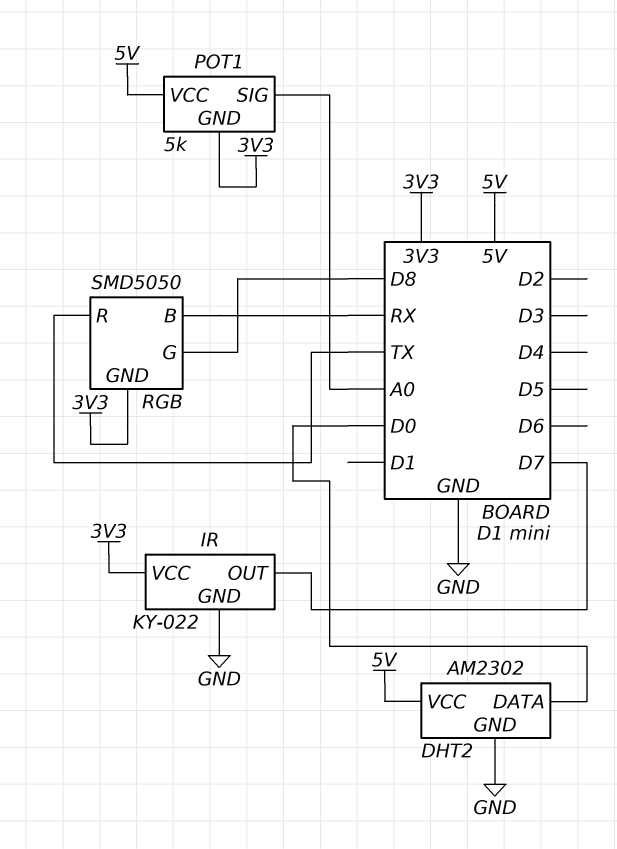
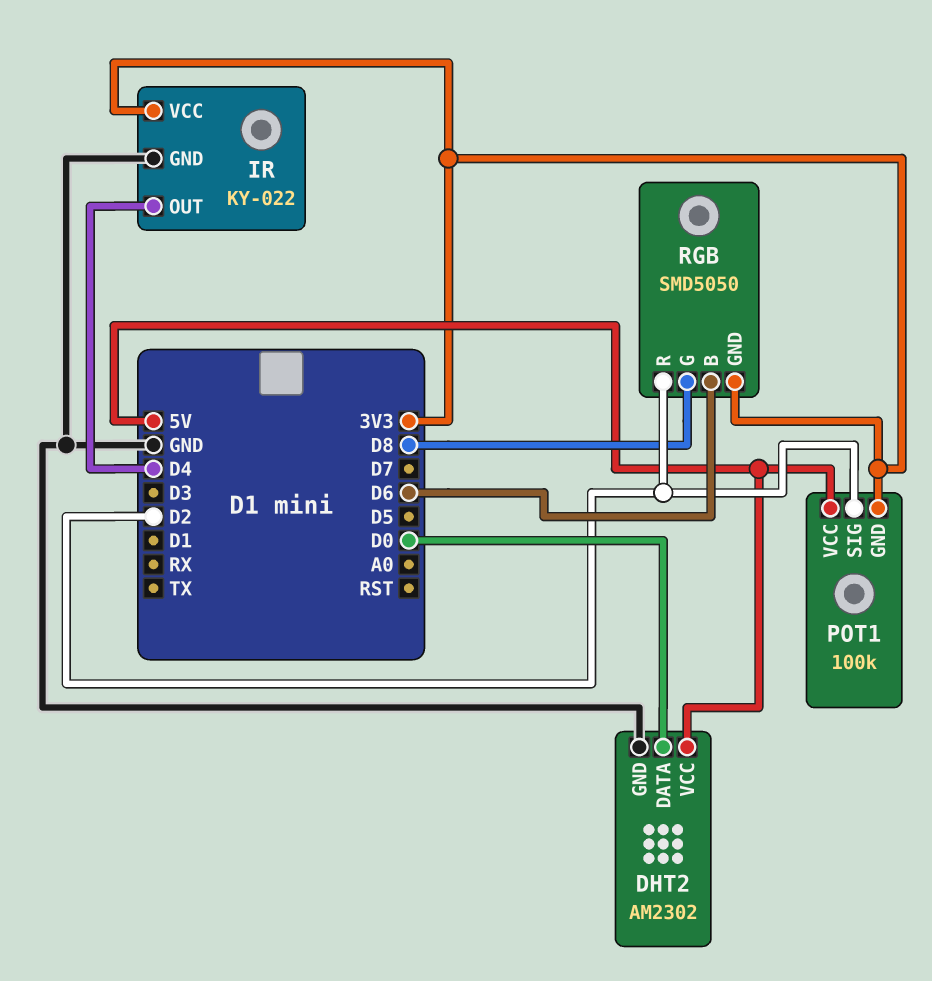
IR pin OUT: D7 -> D4
POT1: 5k -> 100k
POT1 pin SIG: A0 -> D2
RGB pin B: RX -> D6
RGB pin R: TX -> D2

